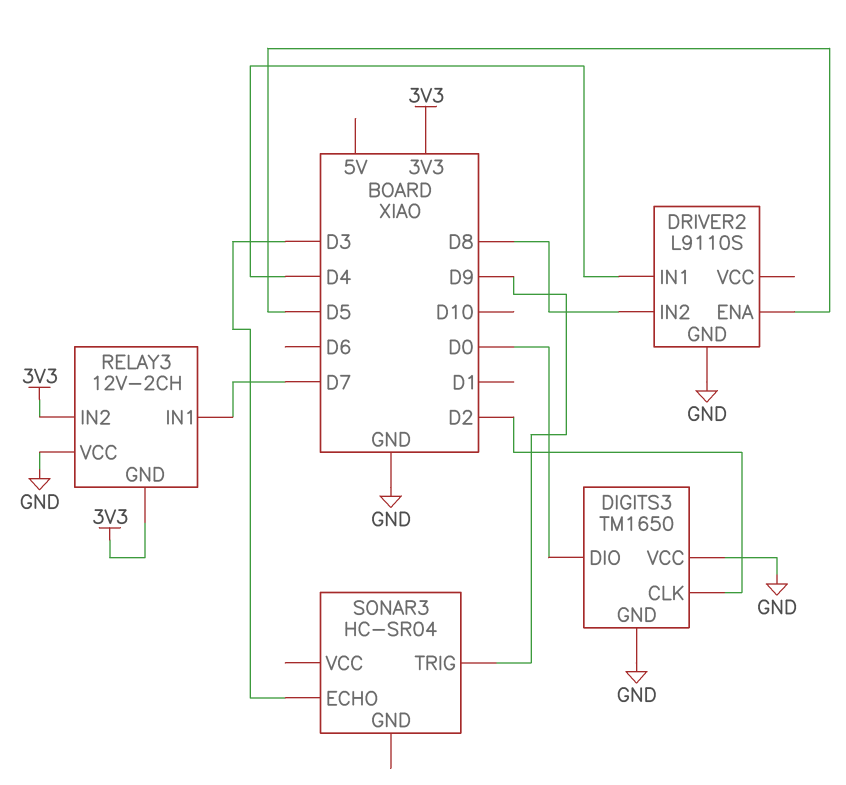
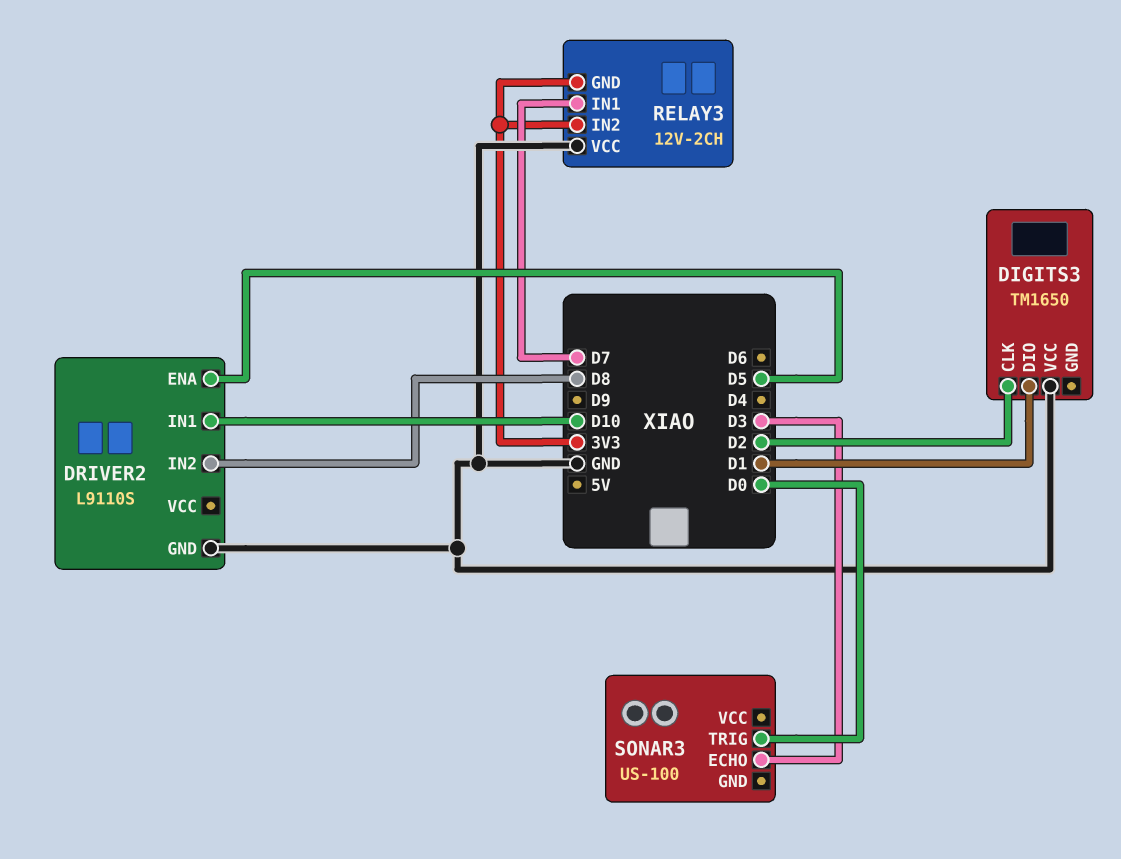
DIGITS3 pin DIO: D0 -> D1
DIGITS3 pin GND: GND -> none
DRIVER2 pin IN1: D4 -> D10
SONAR3: HC-SR04 -> US-100
SONAR3 pin TRIG: D9 -> D0

